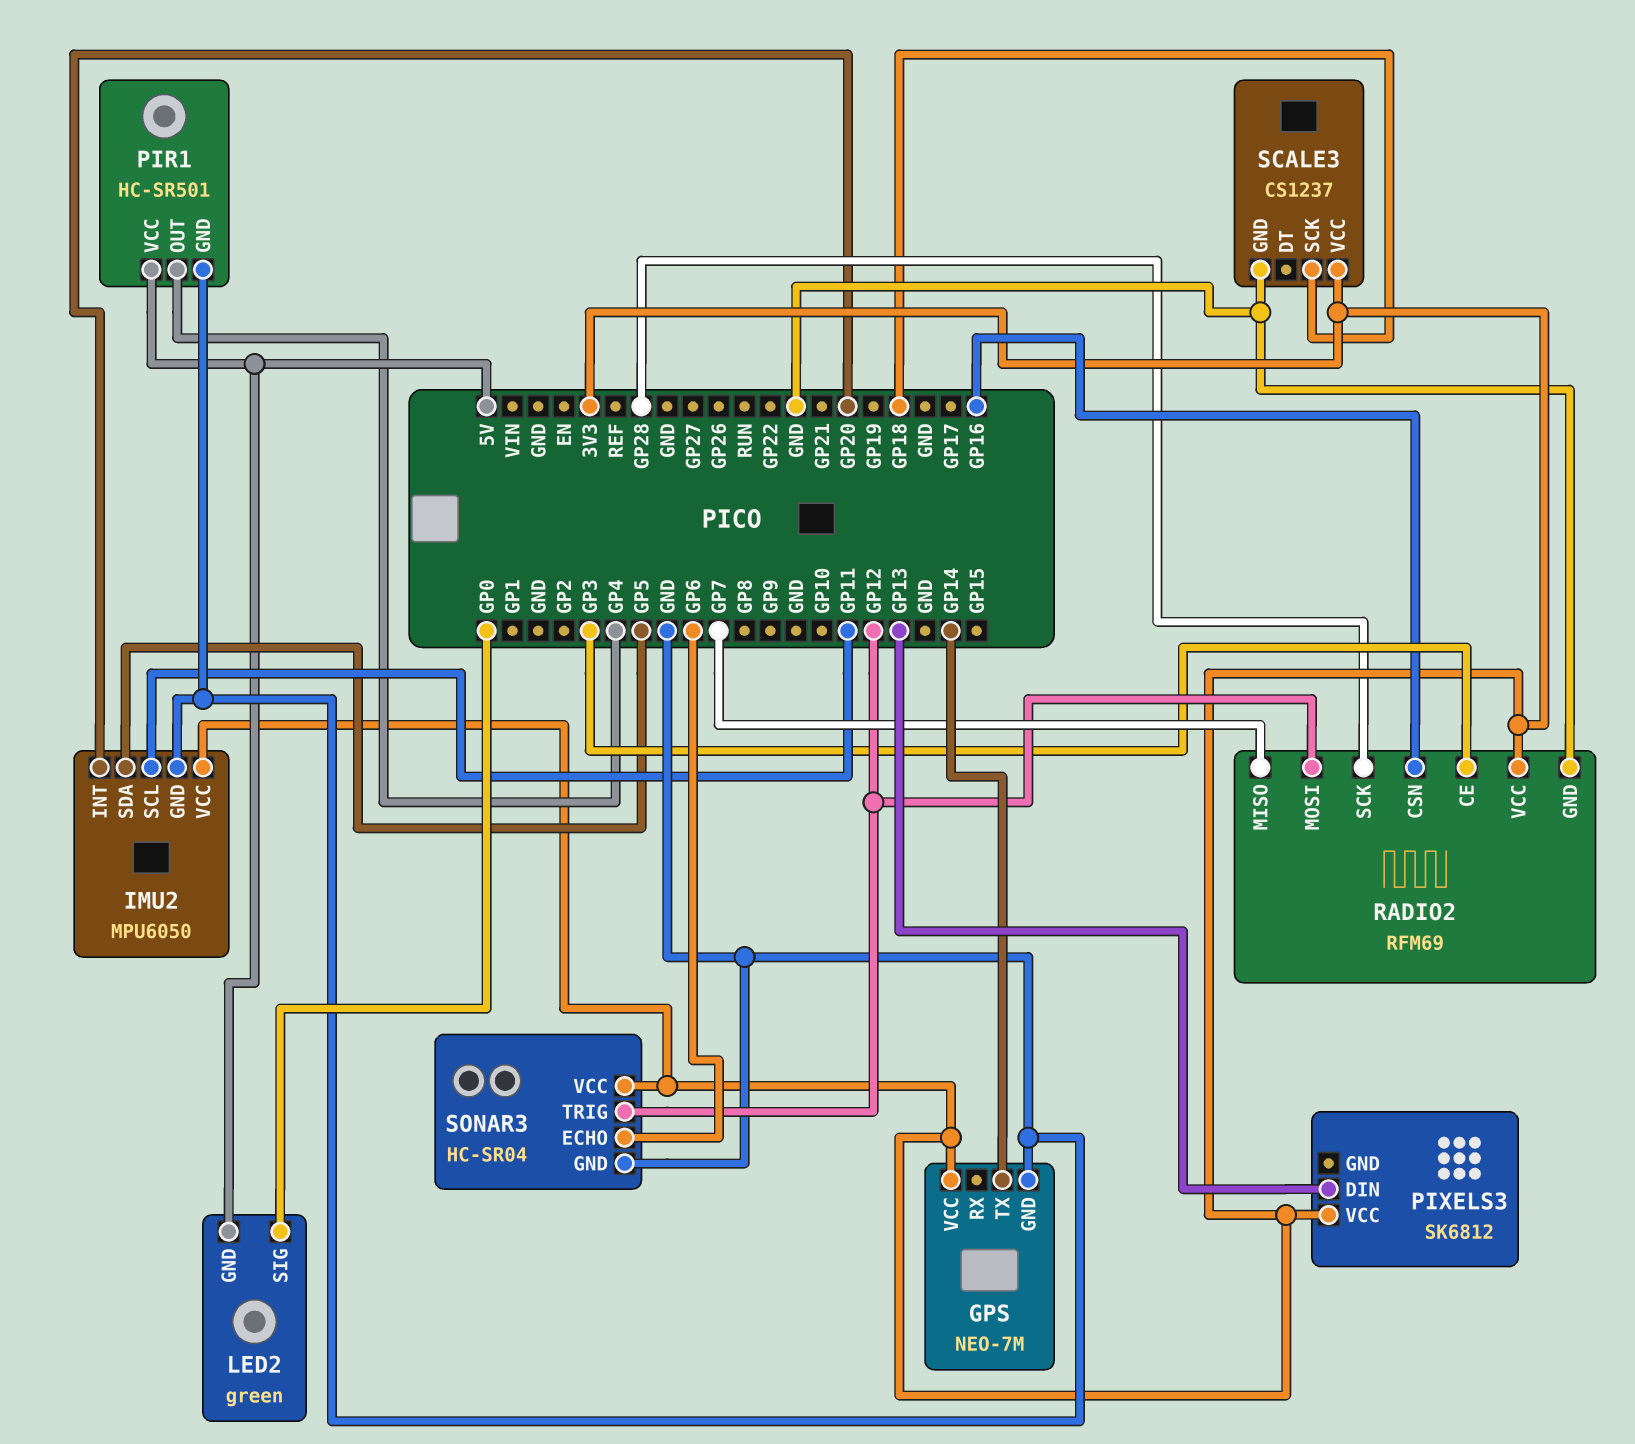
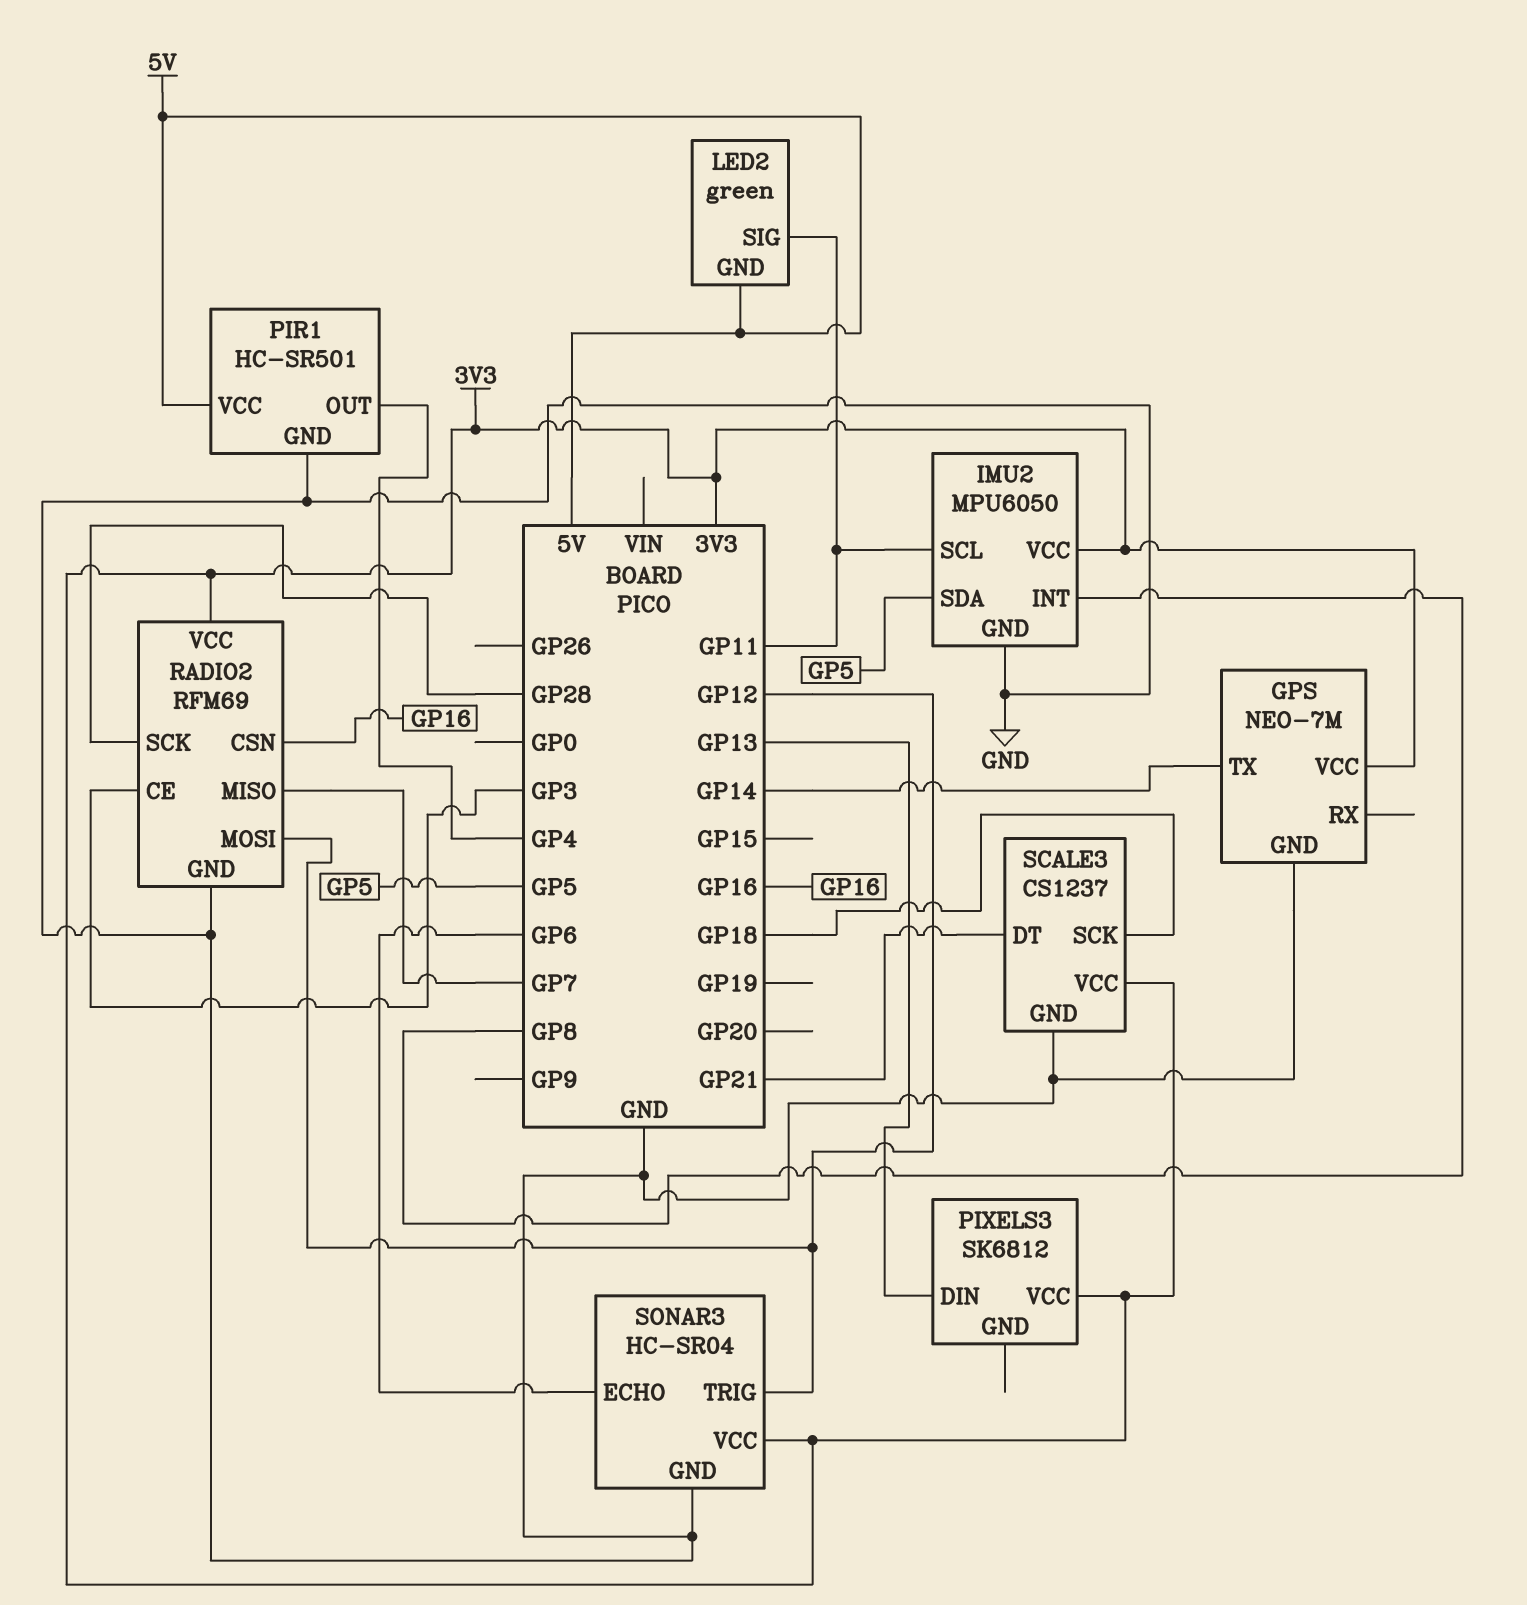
IMU2 pin INT: GP20 -> GP8
LED2 pin SIG: GP0 -> GP11
SCALE3 pin DT: none -> GP21

